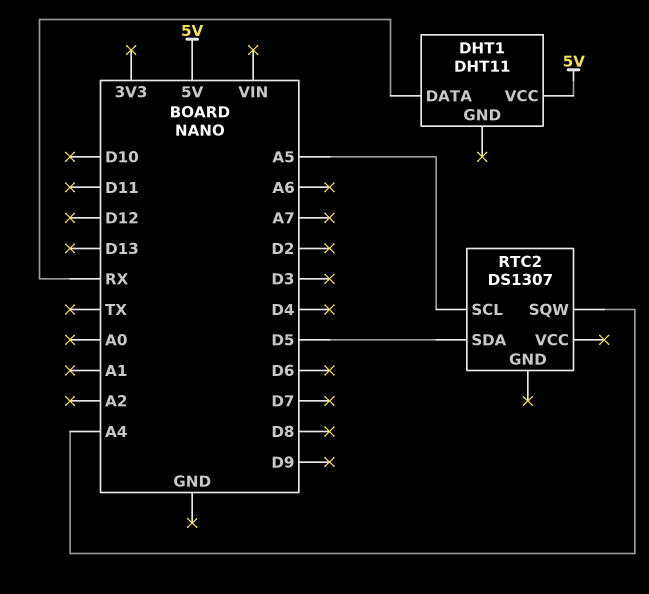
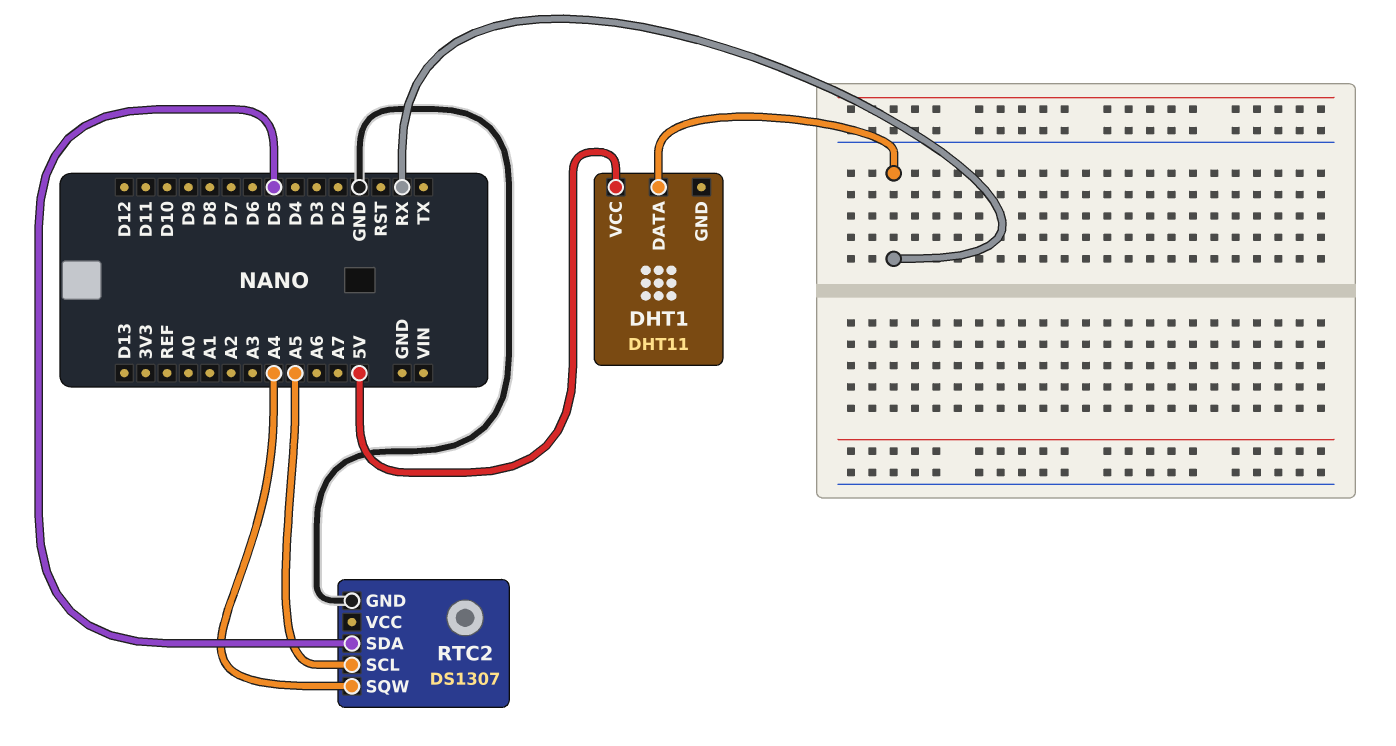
RTC2 pin GND: none -> GND

